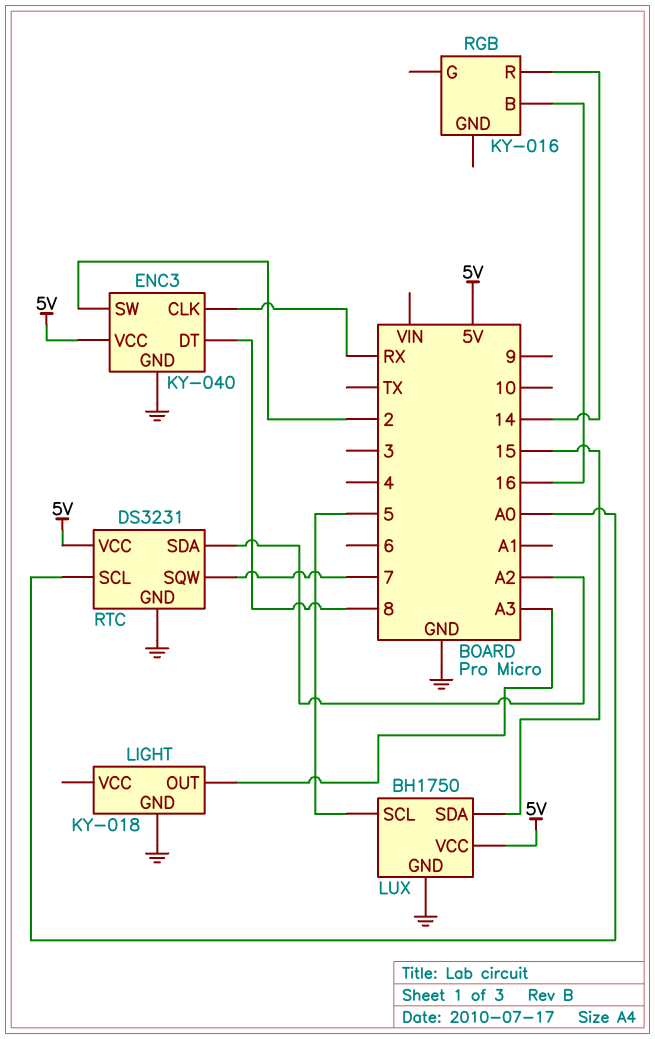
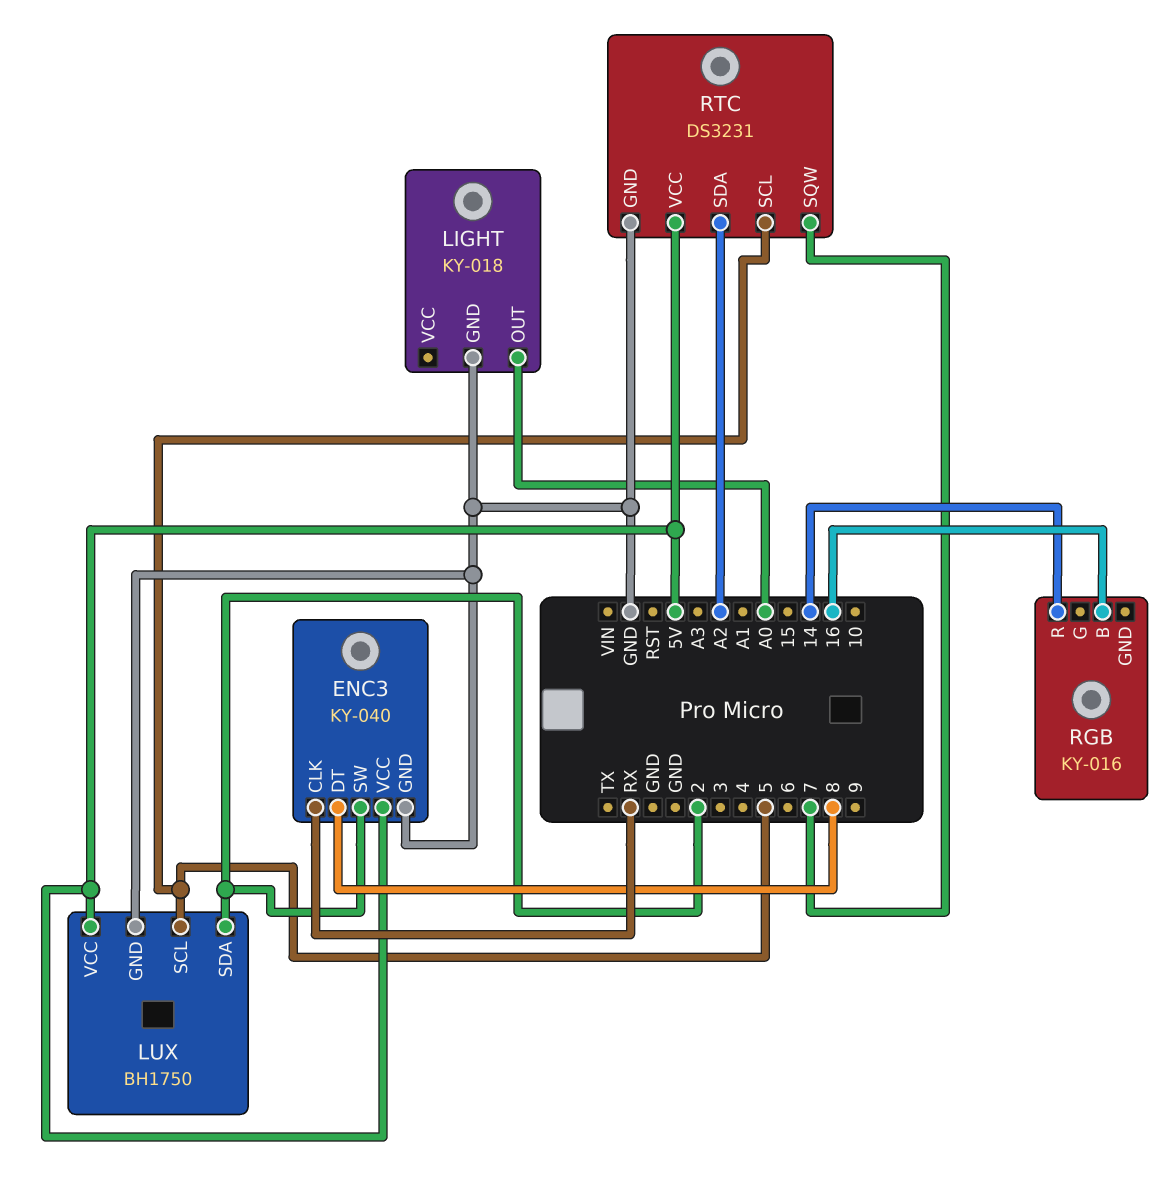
LIGHT pin OUT: A3 -> A0
LUX pin SDA: 15 -> 2
RTC pin SCL: A0 -> 5

